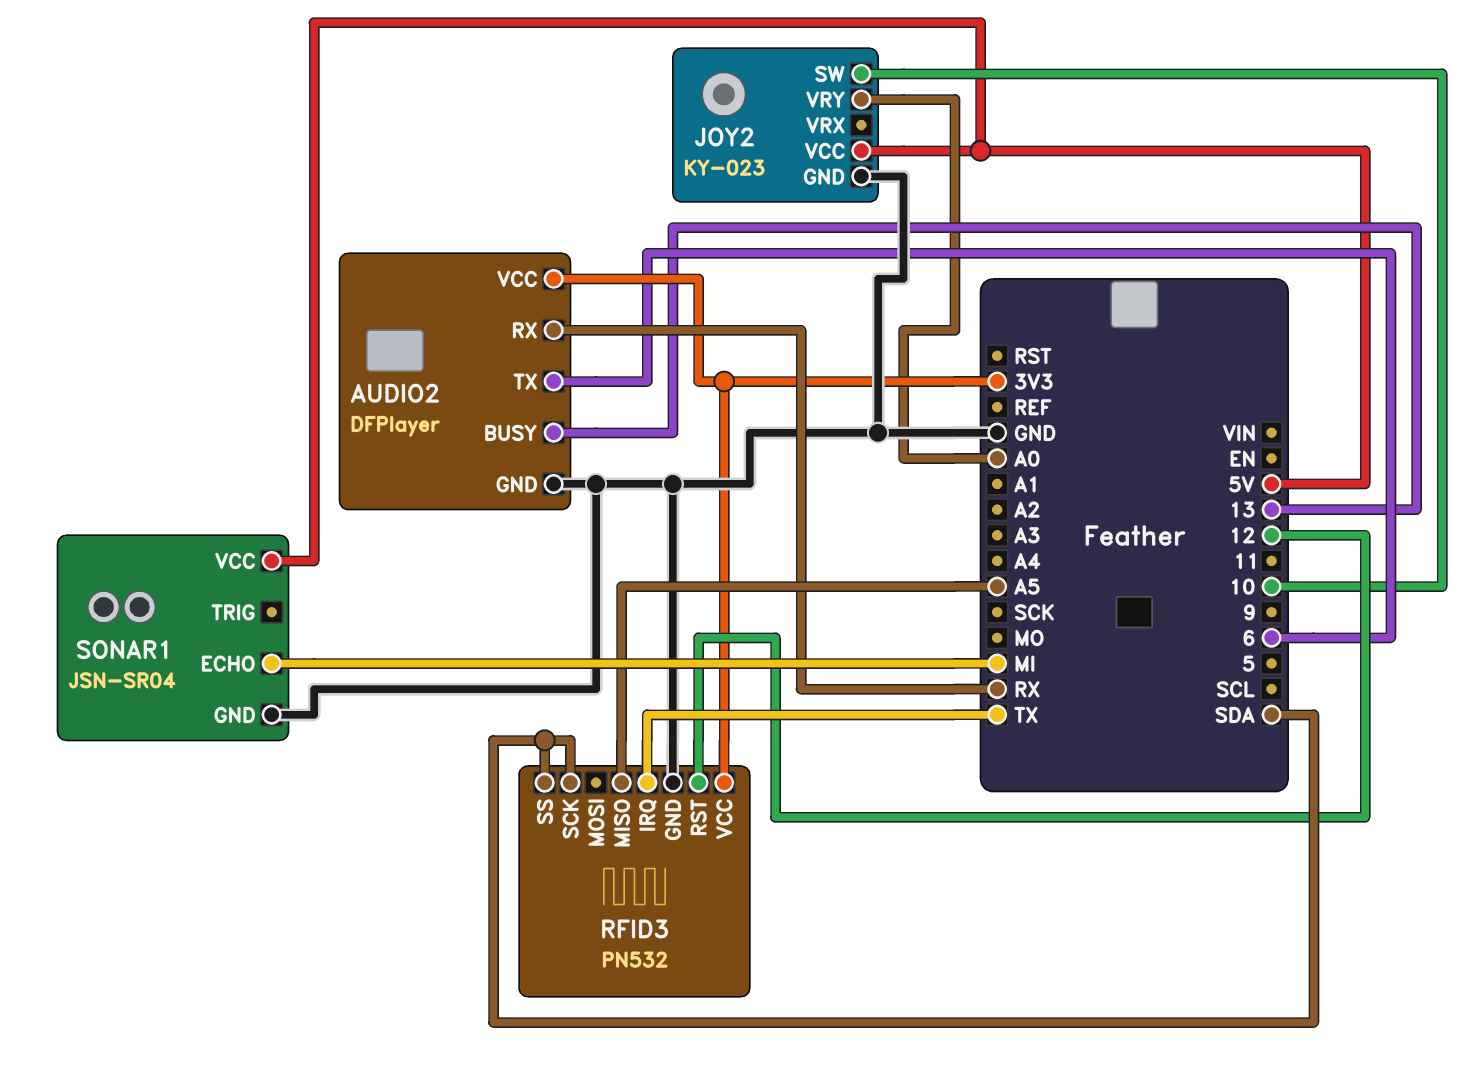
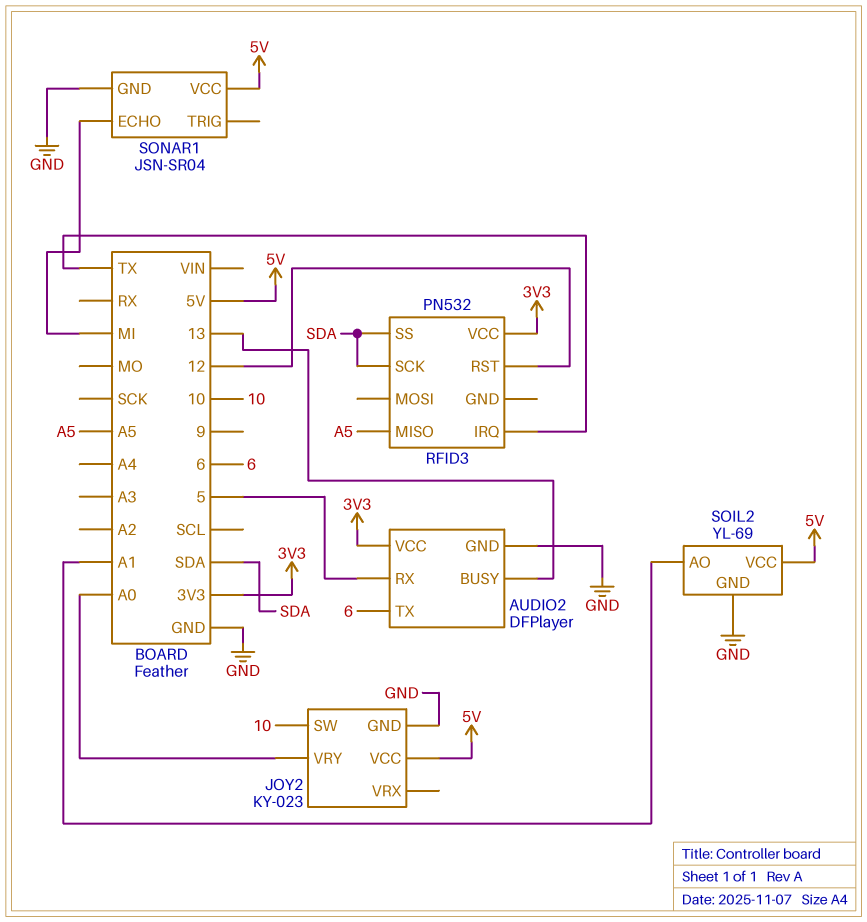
AUDIO2 pin RX: RX -> 5
RFID3 pin GND: GND -> none
SOIL2: none -> YL-69
SOIL2 pin AO: none -> A1
SOIL2 pin GND: none -> GND
SOIL2 pin VCC: none -> 5V

